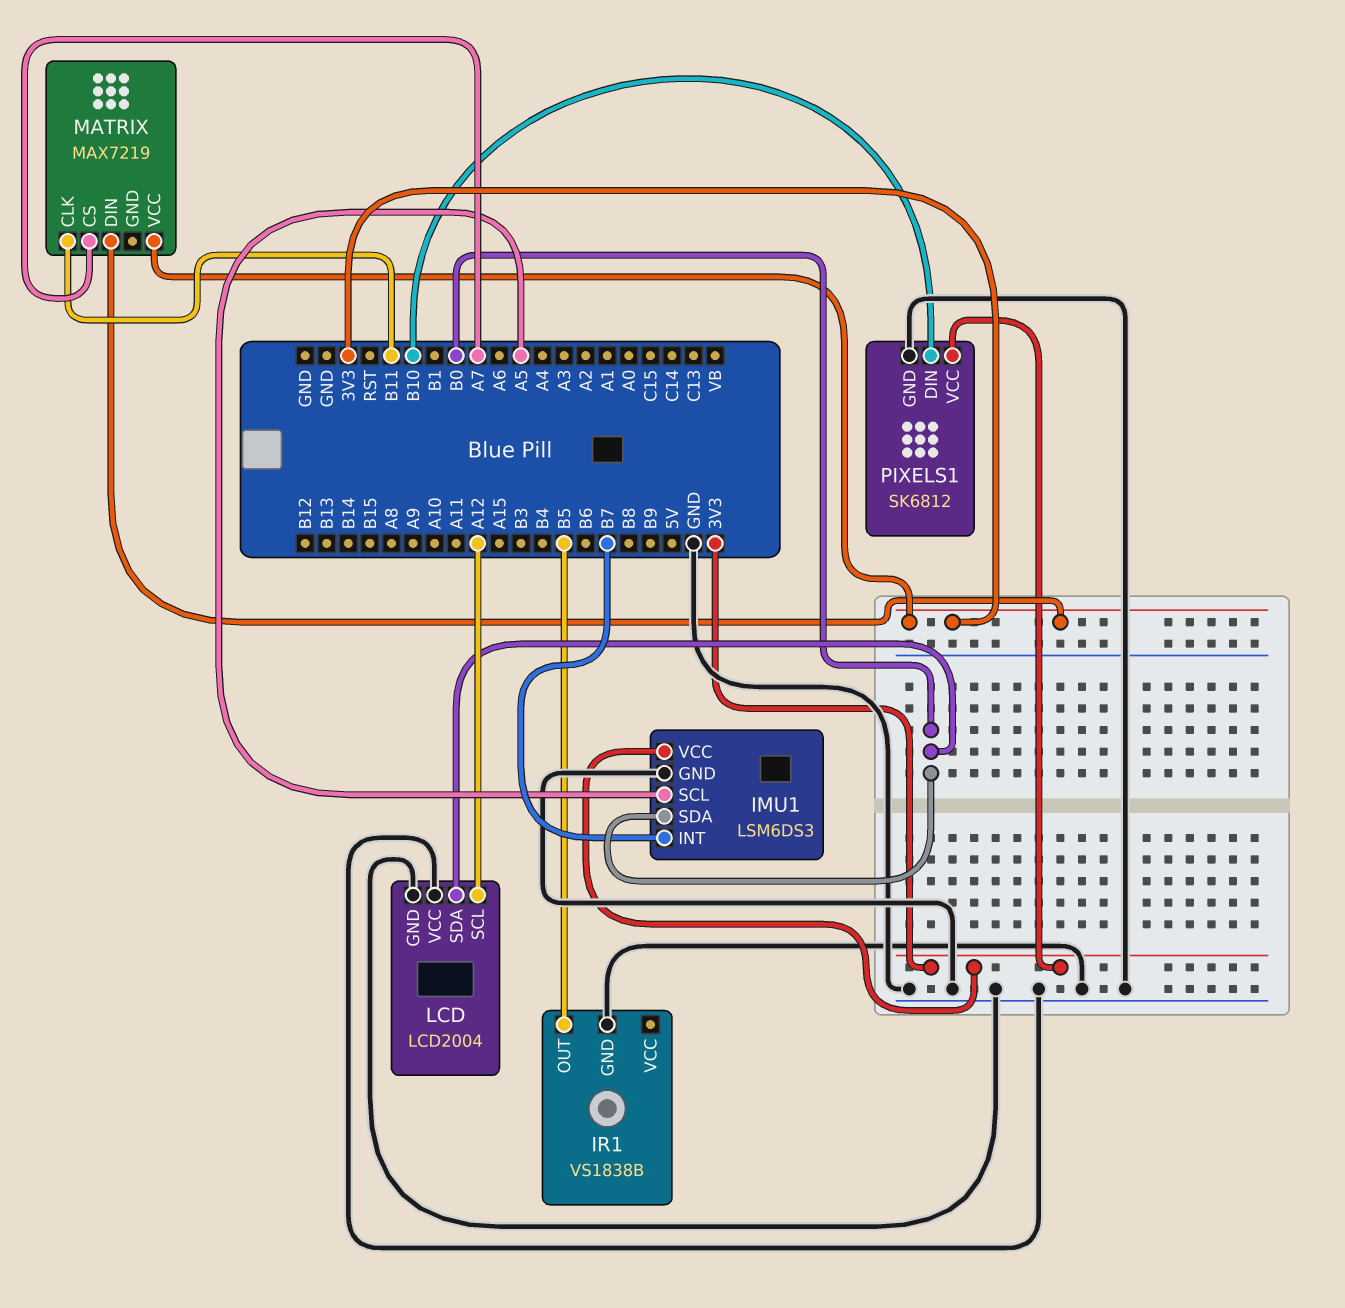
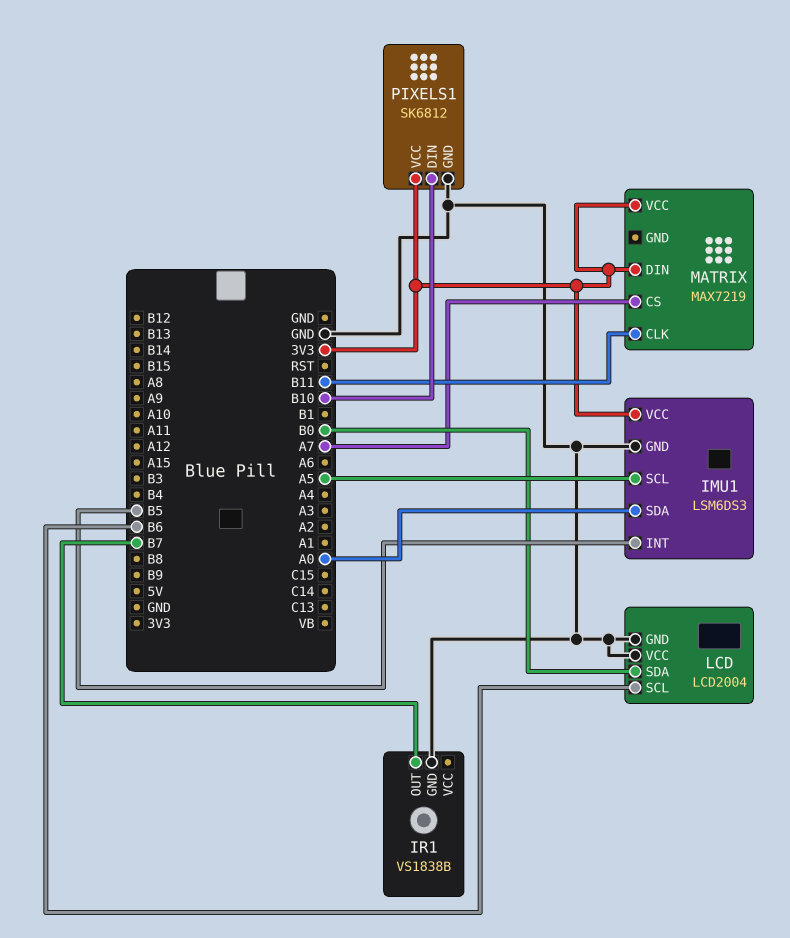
IMU1 pin INT: B7 -> B5
IMU1 pin SDA: B0 -> A0
IR1 pin OUT: B5 -> B7
LCD pin SCL: A12 -> B6

